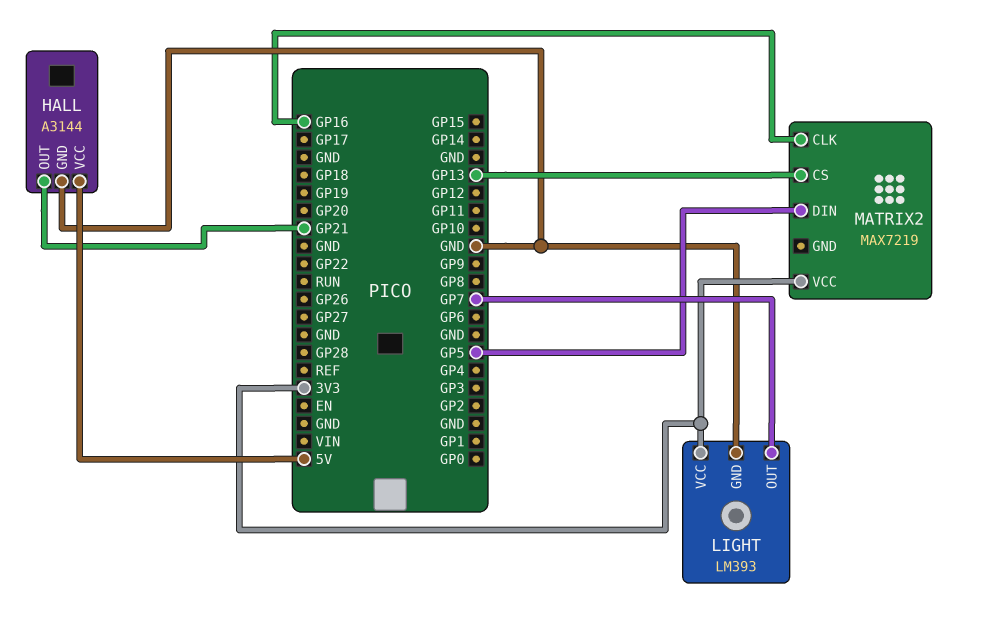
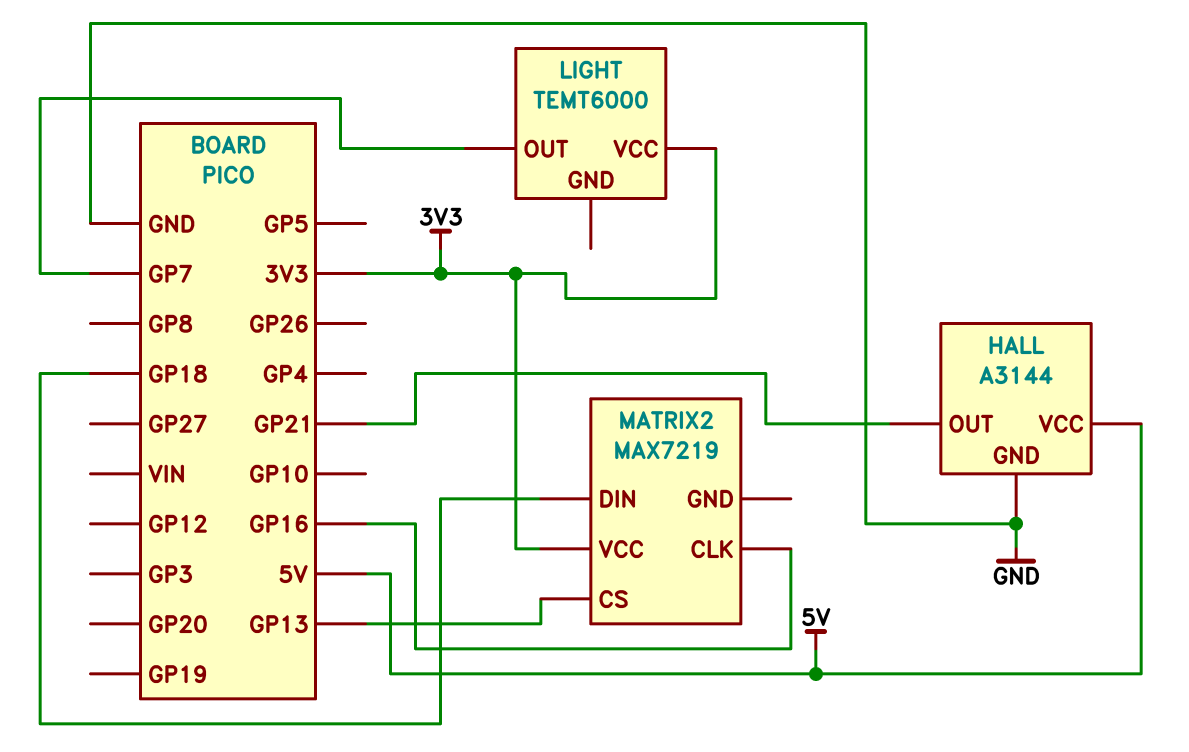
LIGHT: LM393 -> TEMT6000
LIGHT pin GND: GND -> none
MATRIX2 pin DIN: GP5 -> GP18

